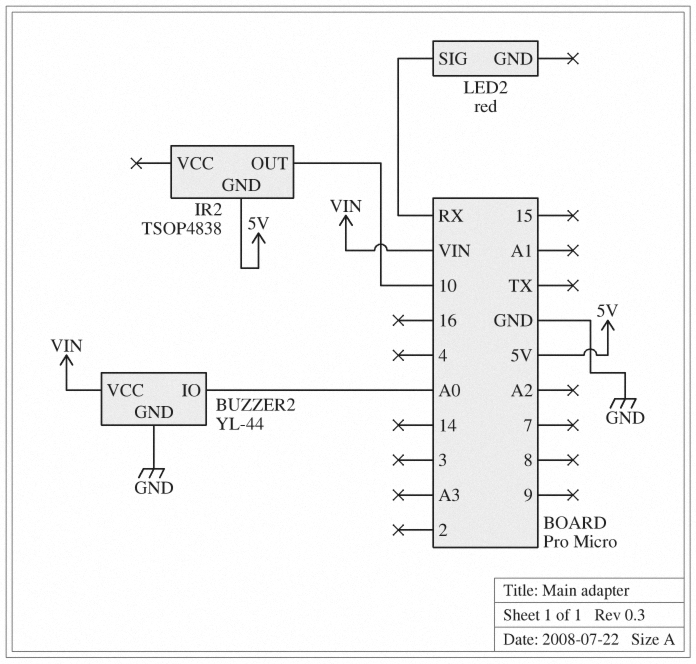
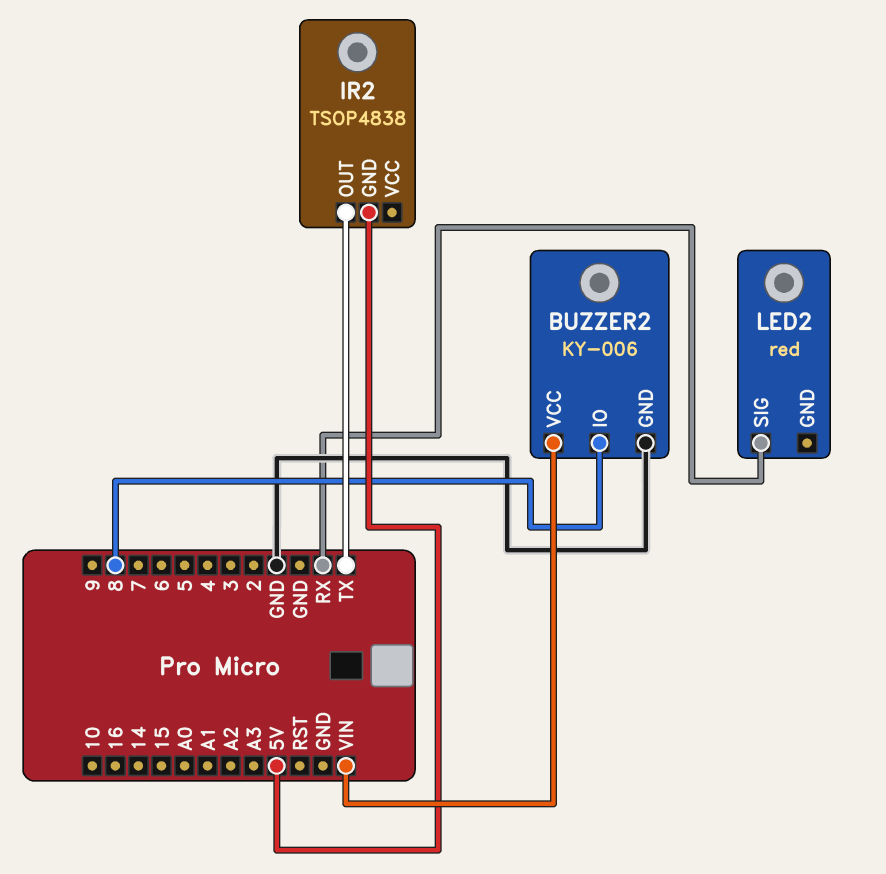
BUZZER2: YL-44 -> KY-006
BUZZER2 pin IO: A0 -> 8
IR2 pin OUT: 10 -> TX

